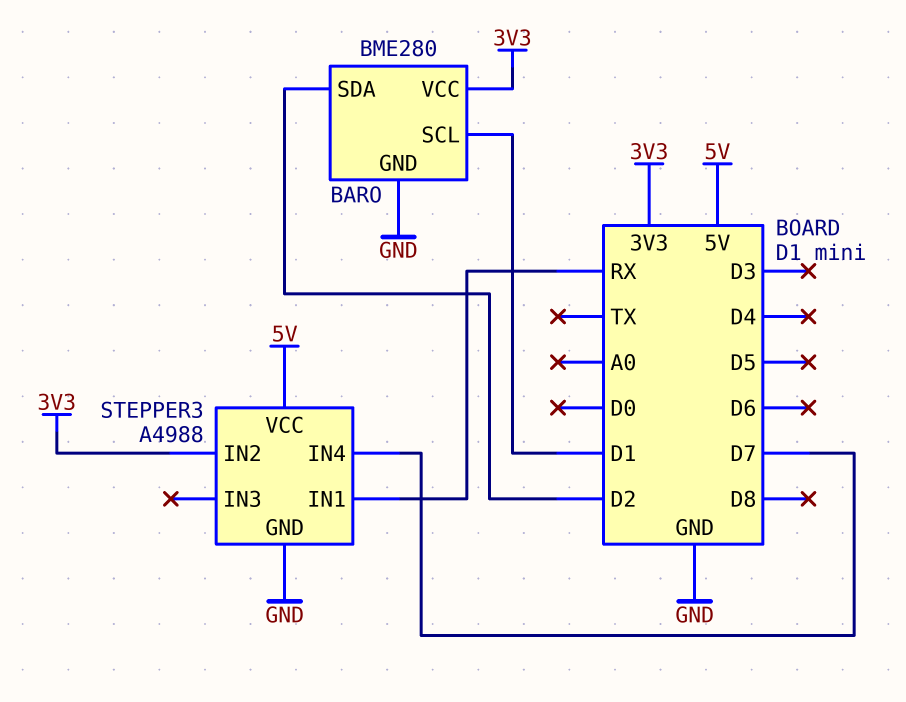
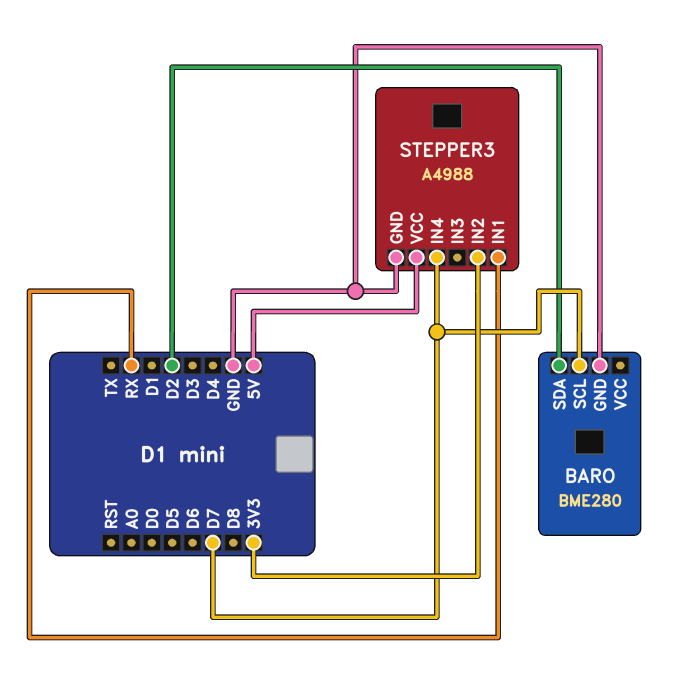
BARO pin SCL: D1 -> D7
BARO pin VCC: 3V3 -> none

